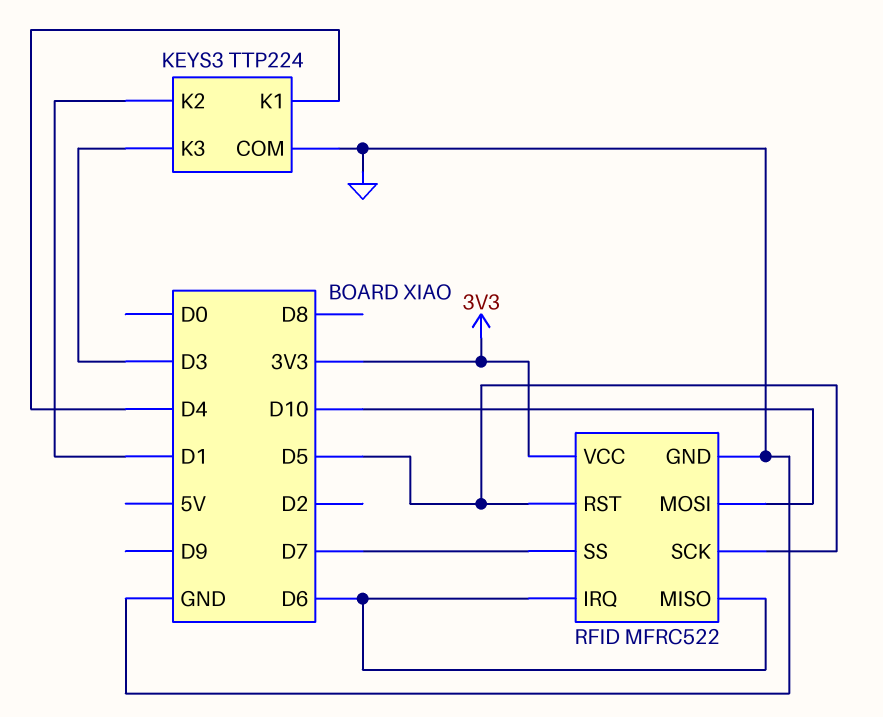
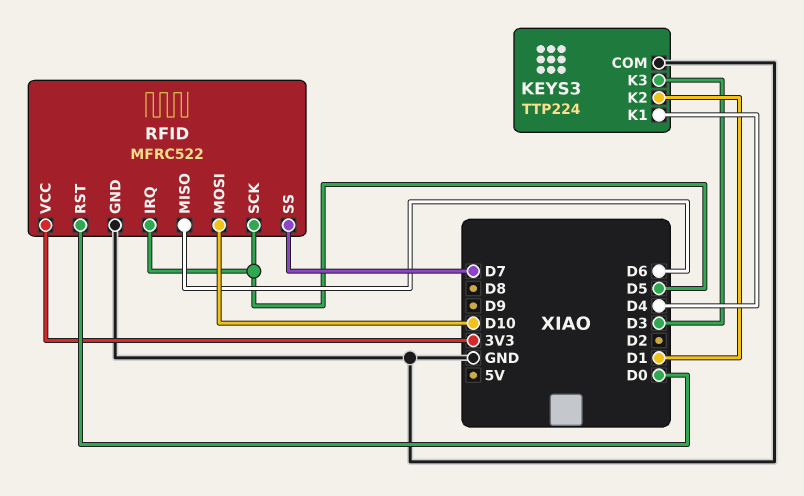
RFID pin IRQ: D6 -> D5
RFID pin RST: D5 -> D0

